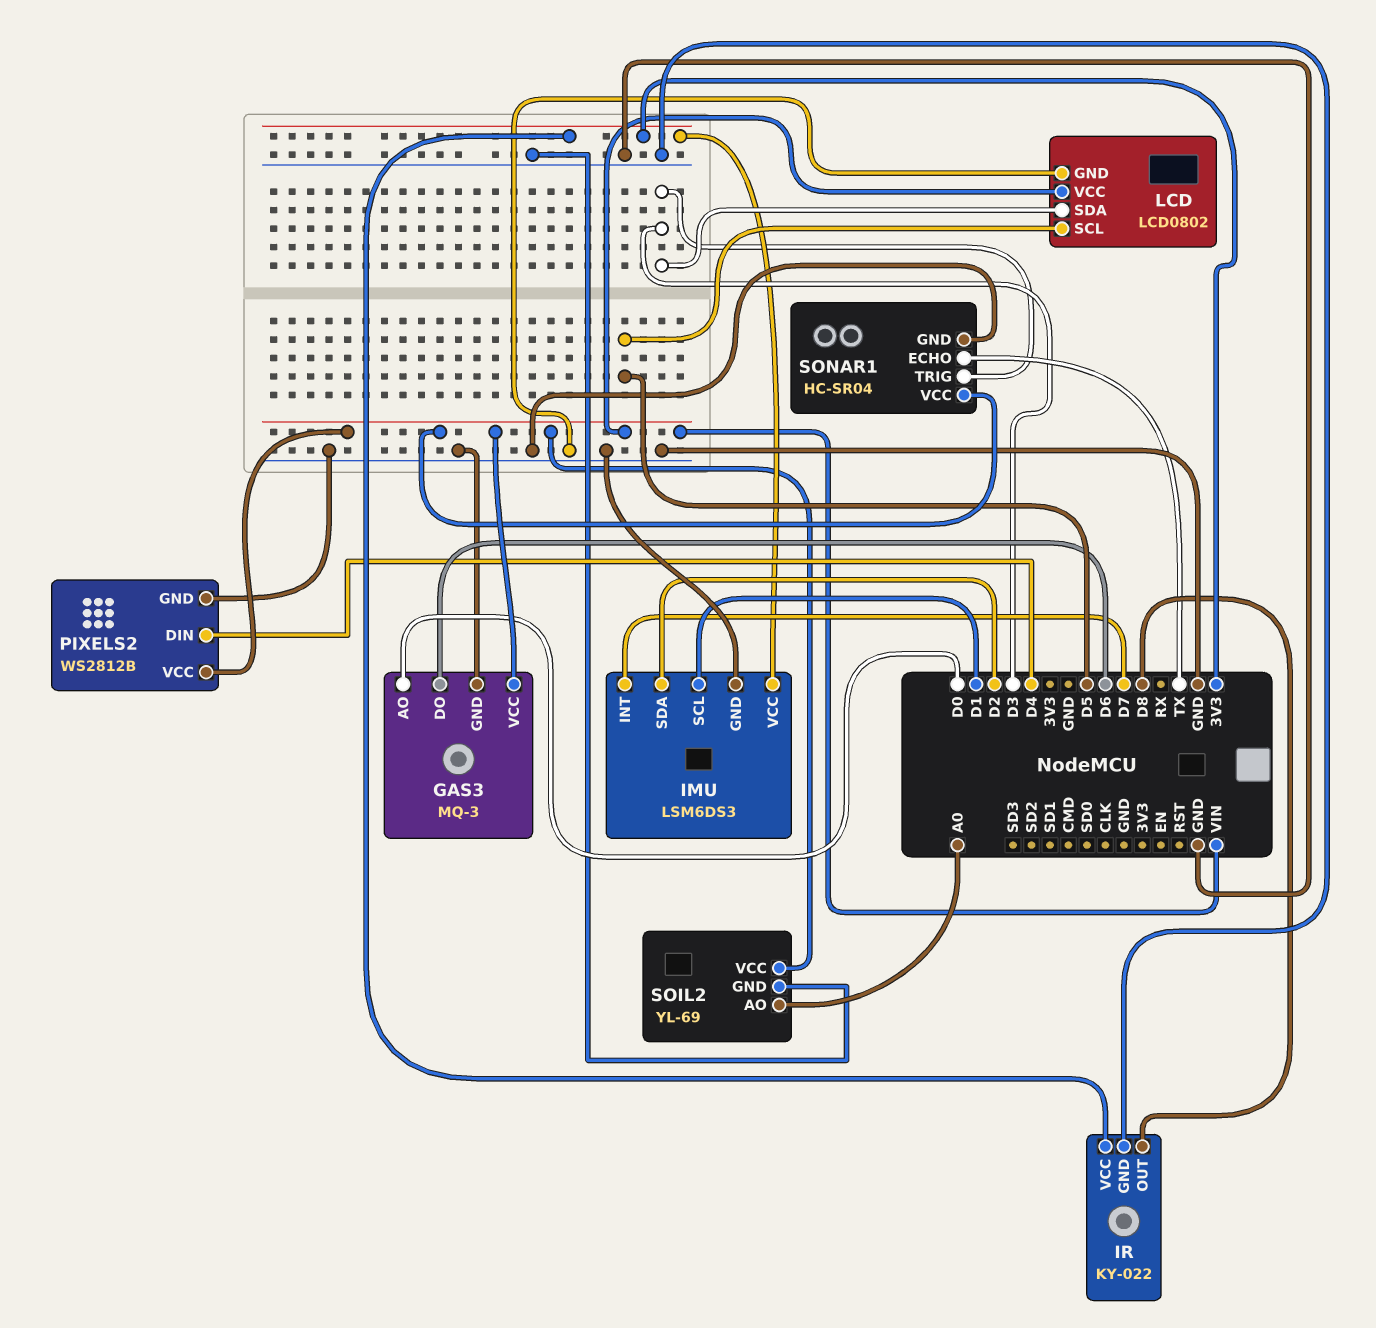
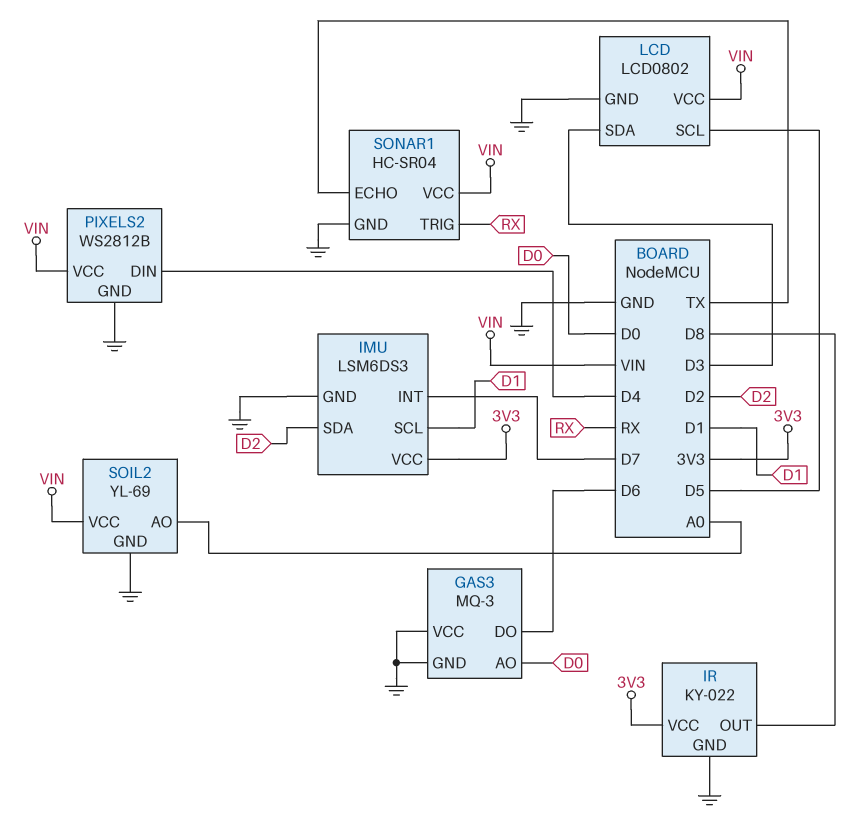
GAS3 pin VCC: VIN -> GND
SONAR1 pin TRIG: D3 -> RX

